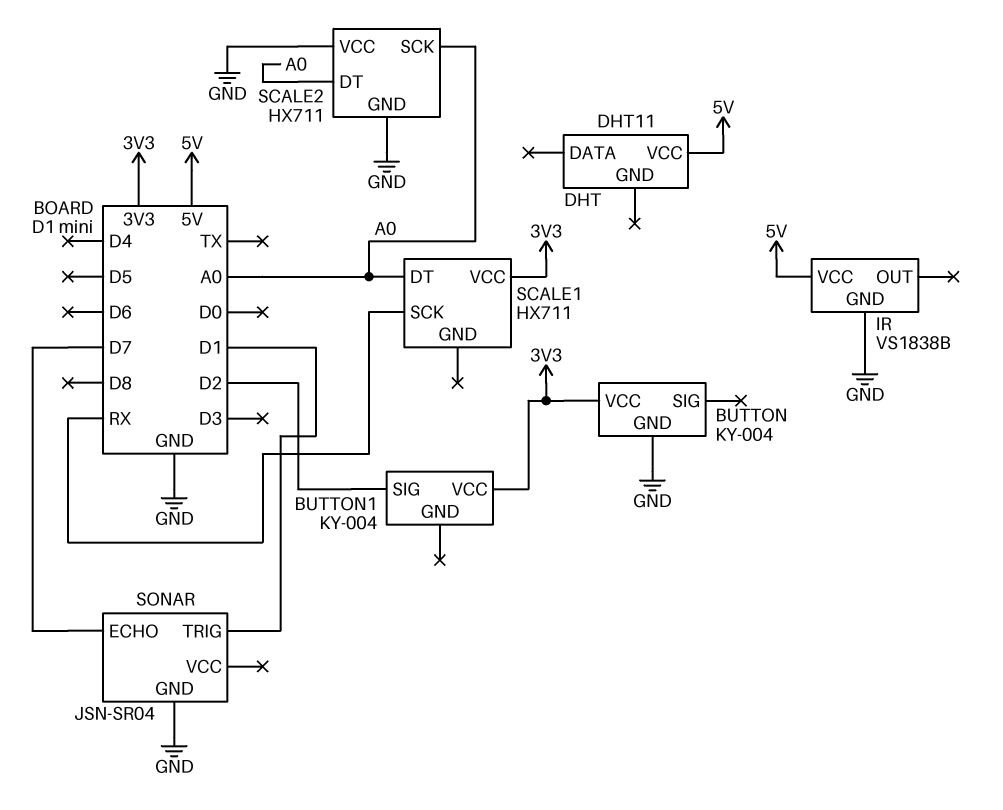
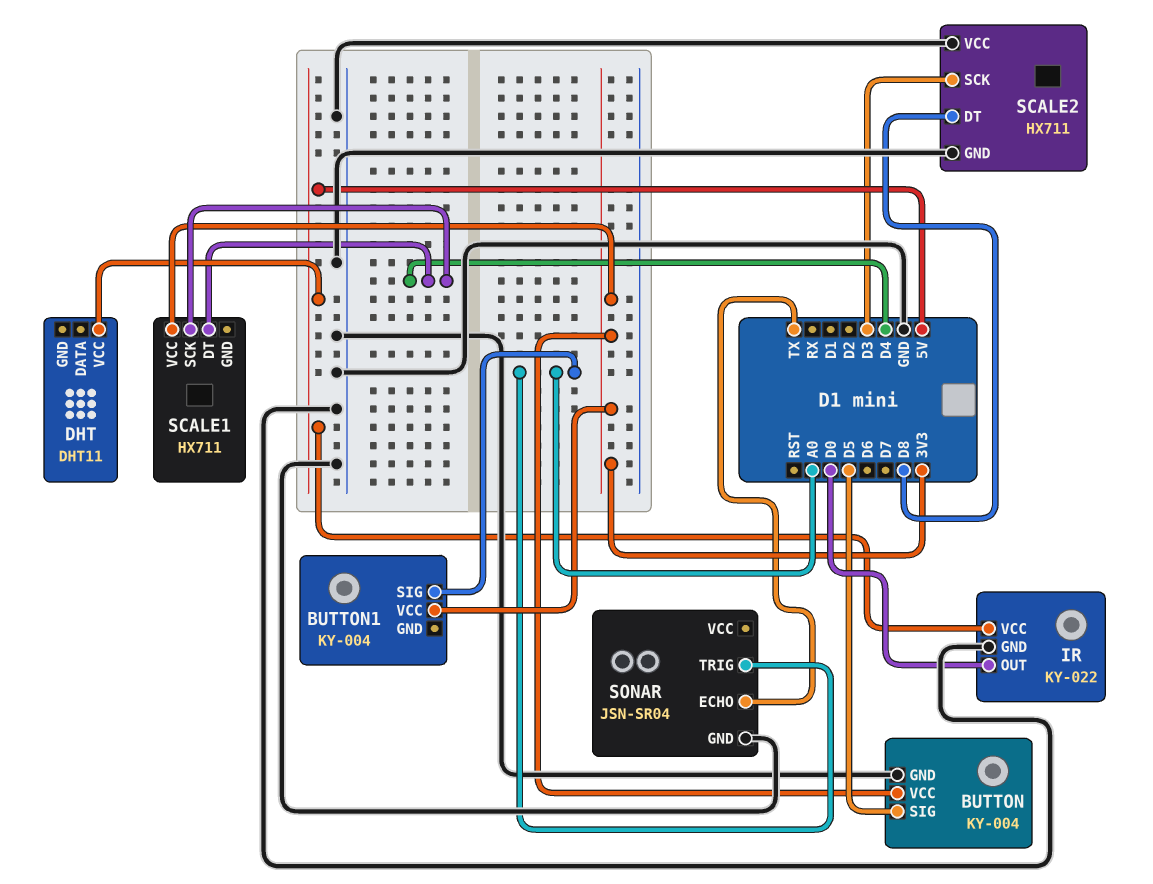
BUTTON pin SIG: none -> D5
BUTTON1 pin SIG: D2 -> A0
IR: VS1838B -> KY-022
IR pin OUT: none -> D0
SCALE1 pin DT: A0 -> D4
SCALE1 pin SCK: RX -> D4
SCALE2 pin DT: A0 -> D8
SCALE2 pin SCK: A0 -> D3
SONAR pin ECHO: D7 -> TX
SONAR pin TRIG: D1 -> A0

